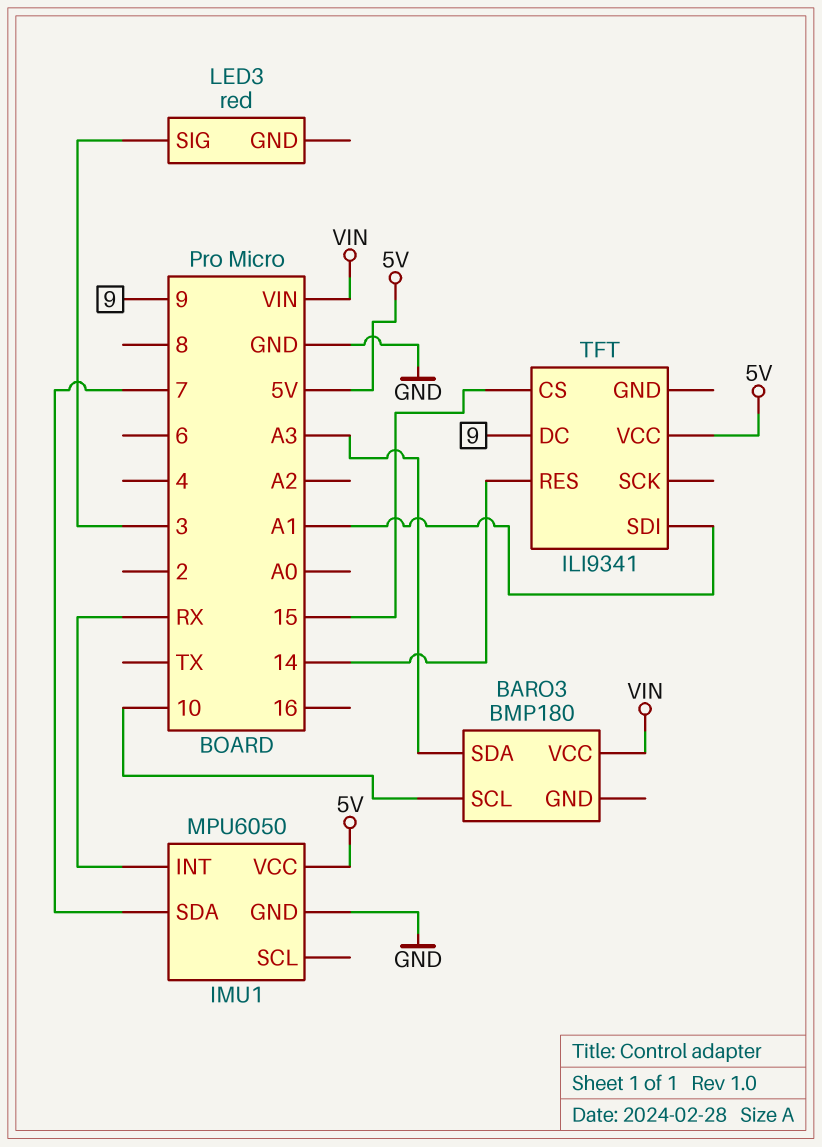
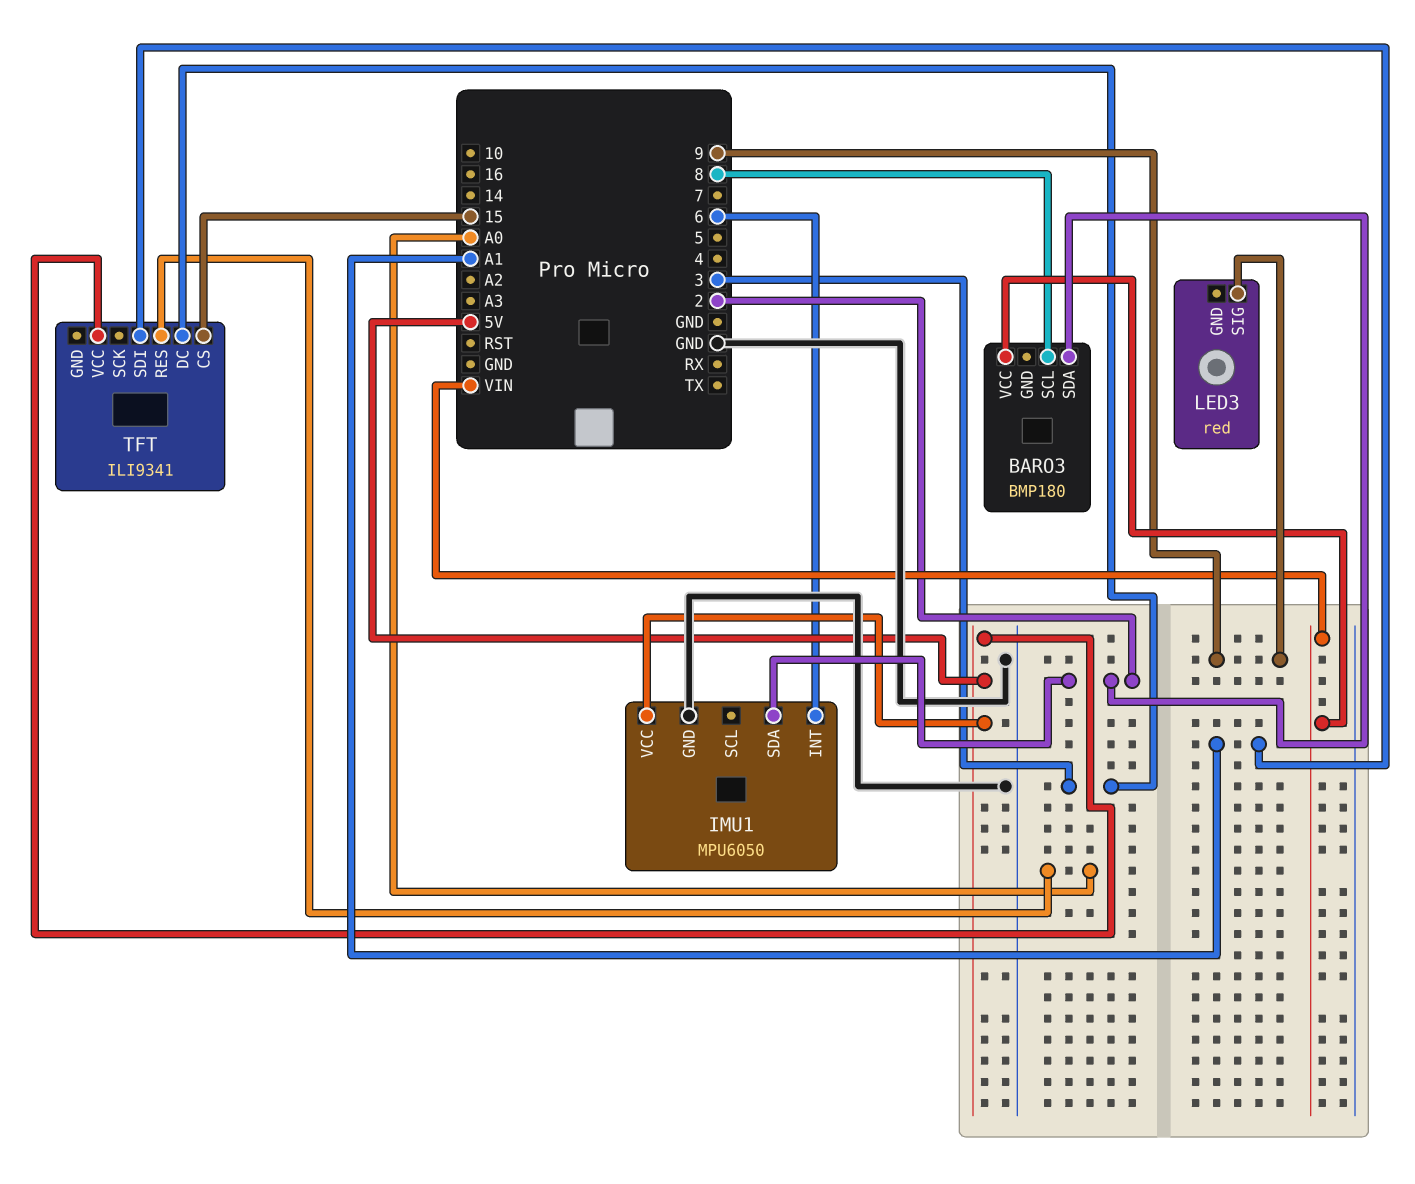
BARO3 pin SCL: 10 -> 8
BARO3 pin SDA: A3 -> 2
IMU1 pin INT: RX -> 6
IMU1 pin SDA: 7 -> 2
LED3 pin SIG: 3 -> 9
TFT pin DC: 9 -> 3
TFT pin RES: 14 -> A0

